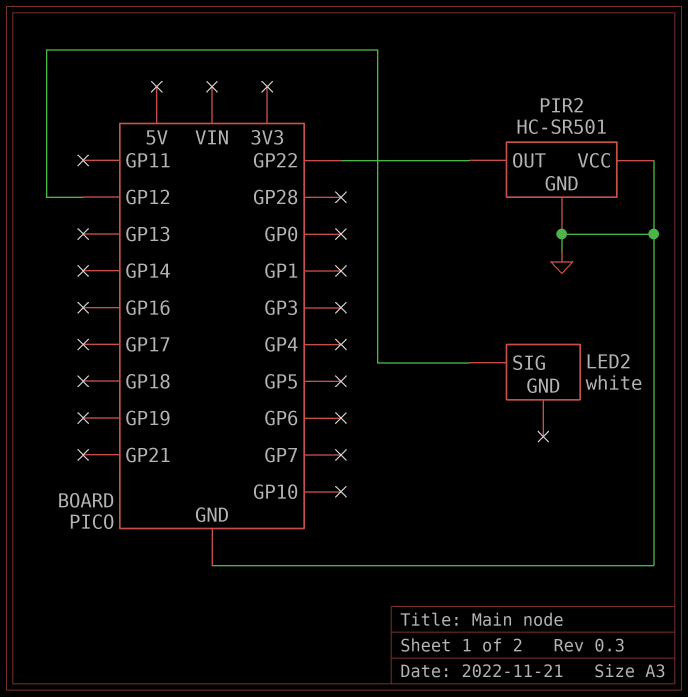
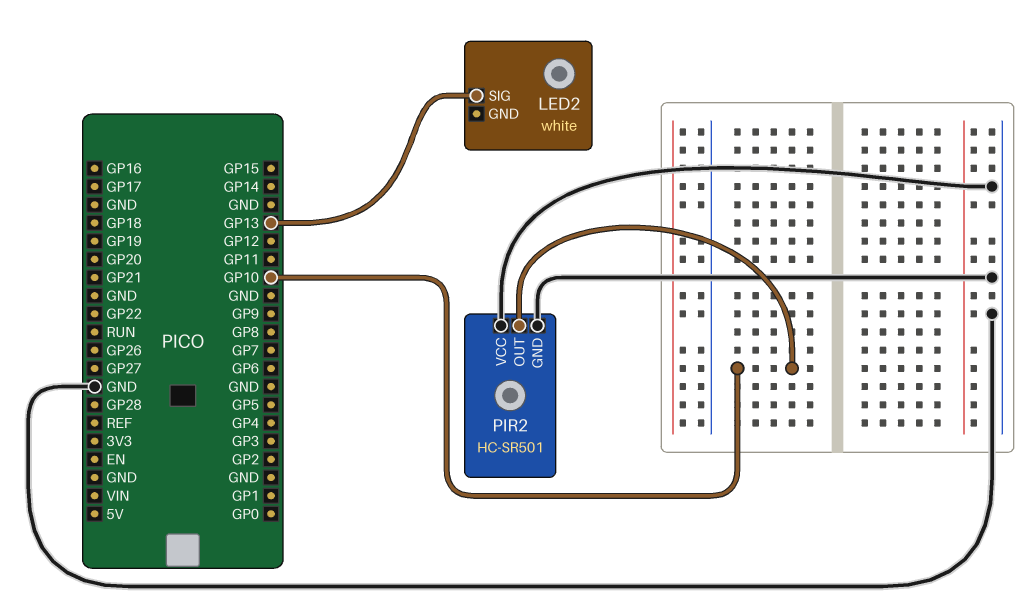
LED2 pin SIG: GP12 -> GP13
PIR2 pin OUT: GP22 -> GP10

